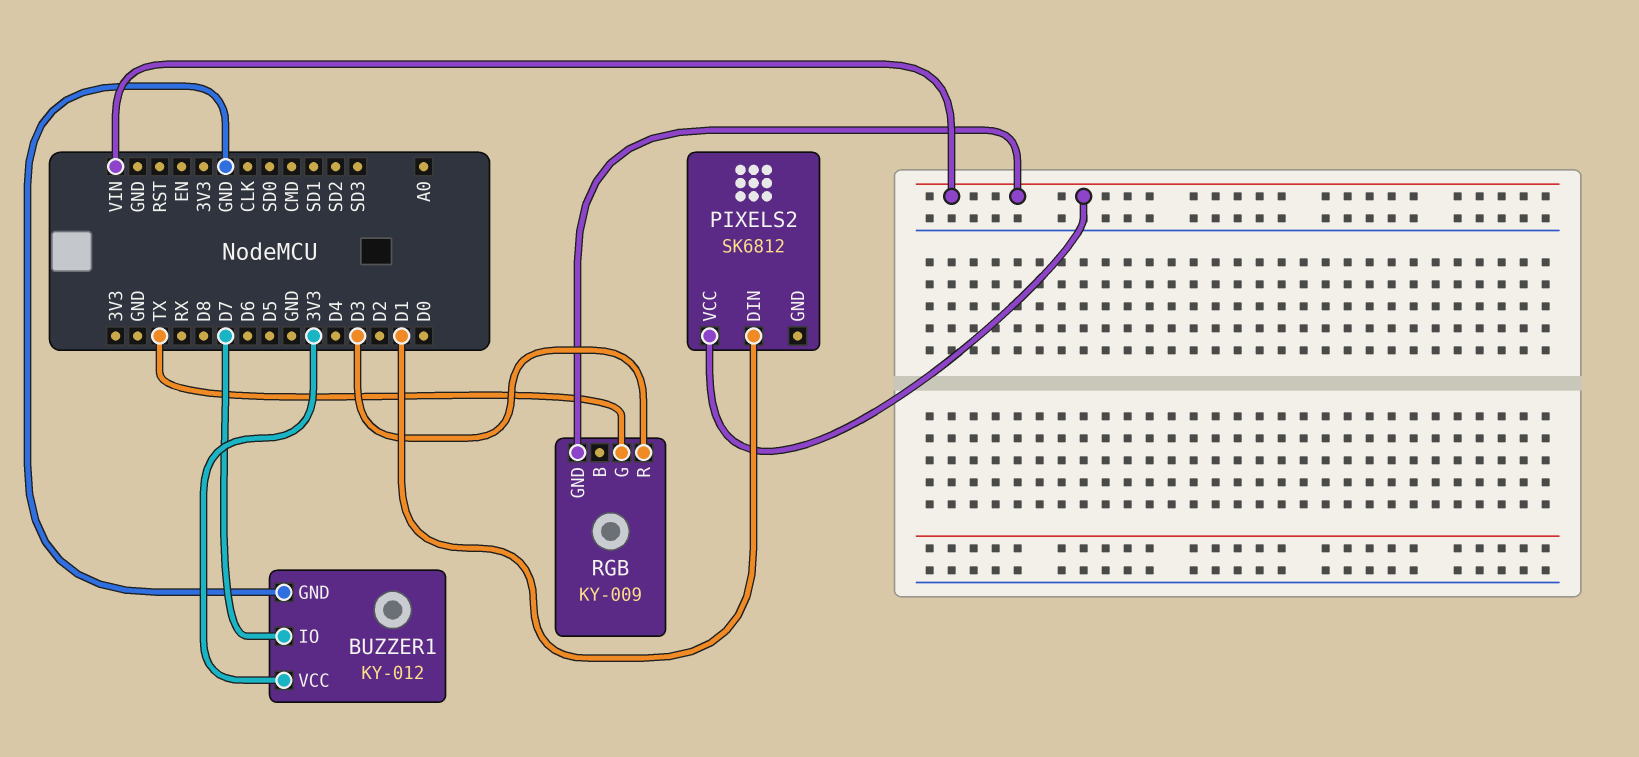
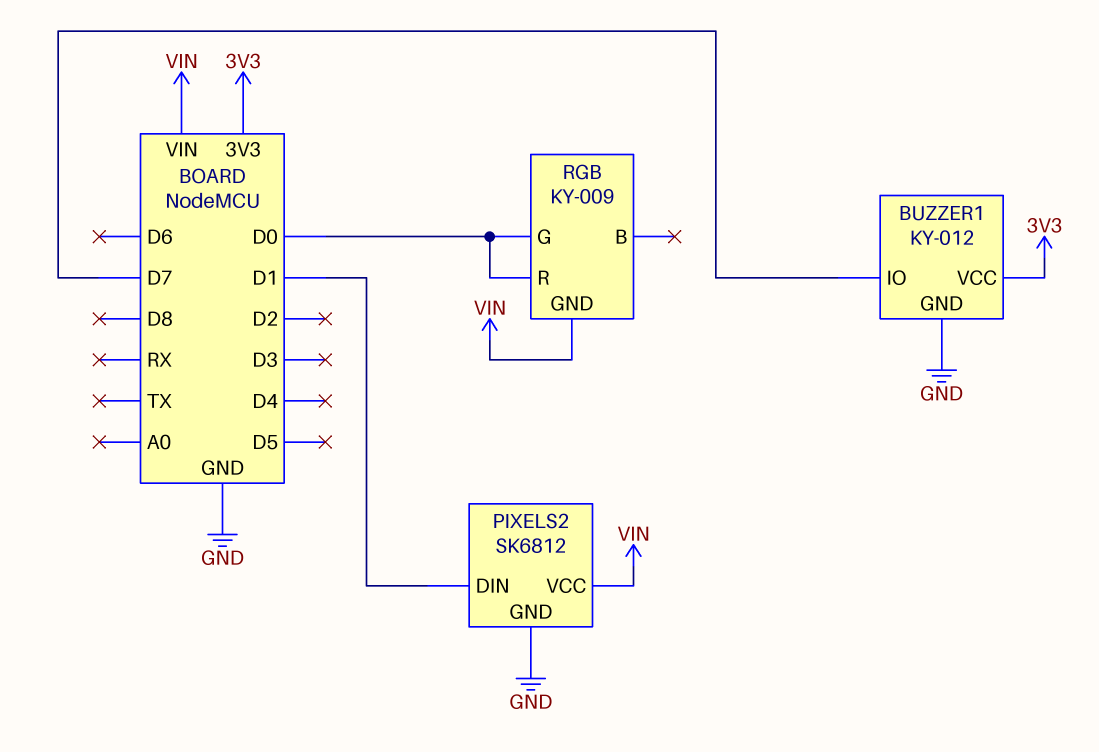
PIXELS2 pin GND: none -> GND
RGB pin G: TX -> D0
RGB pin R: D3 -> D0

